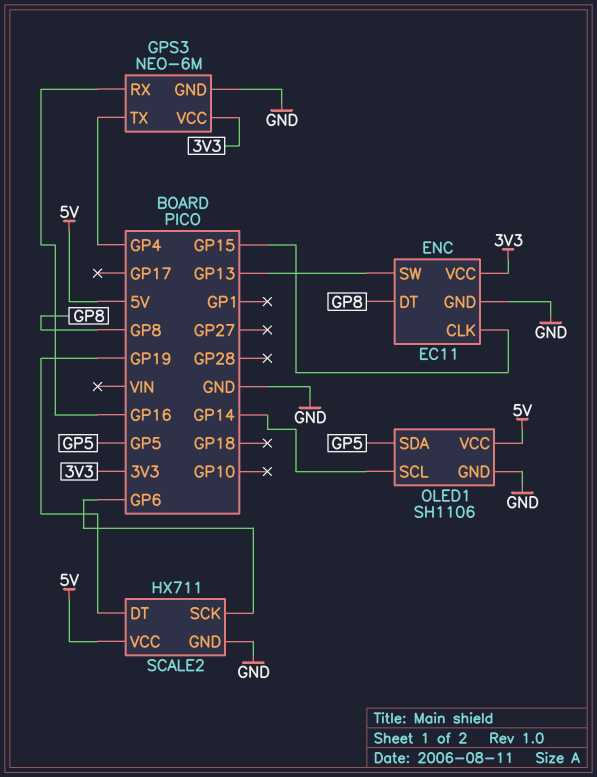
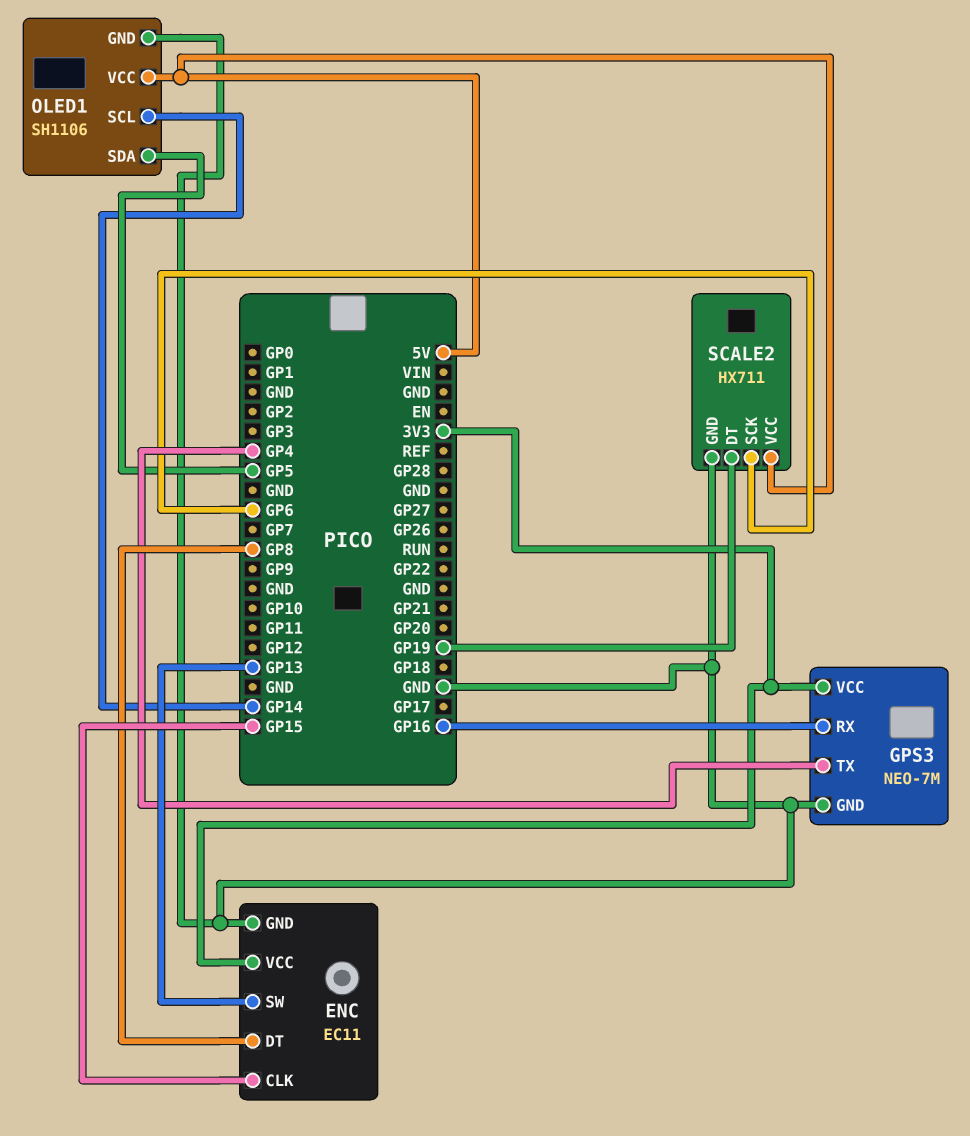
GPS3: NEO-6M -> NEO-7M

